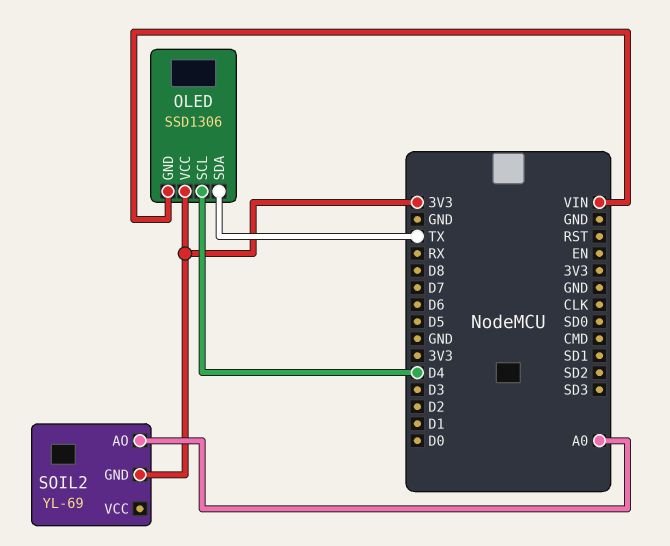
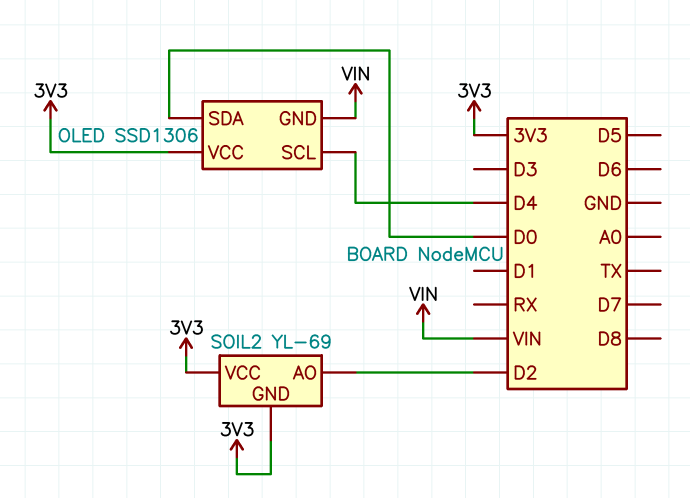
OLED pin SDA: TX -> D0
SOIL2 pin AO: A0 -> D2
SOIL2 pin VCC: none -> 3V3

